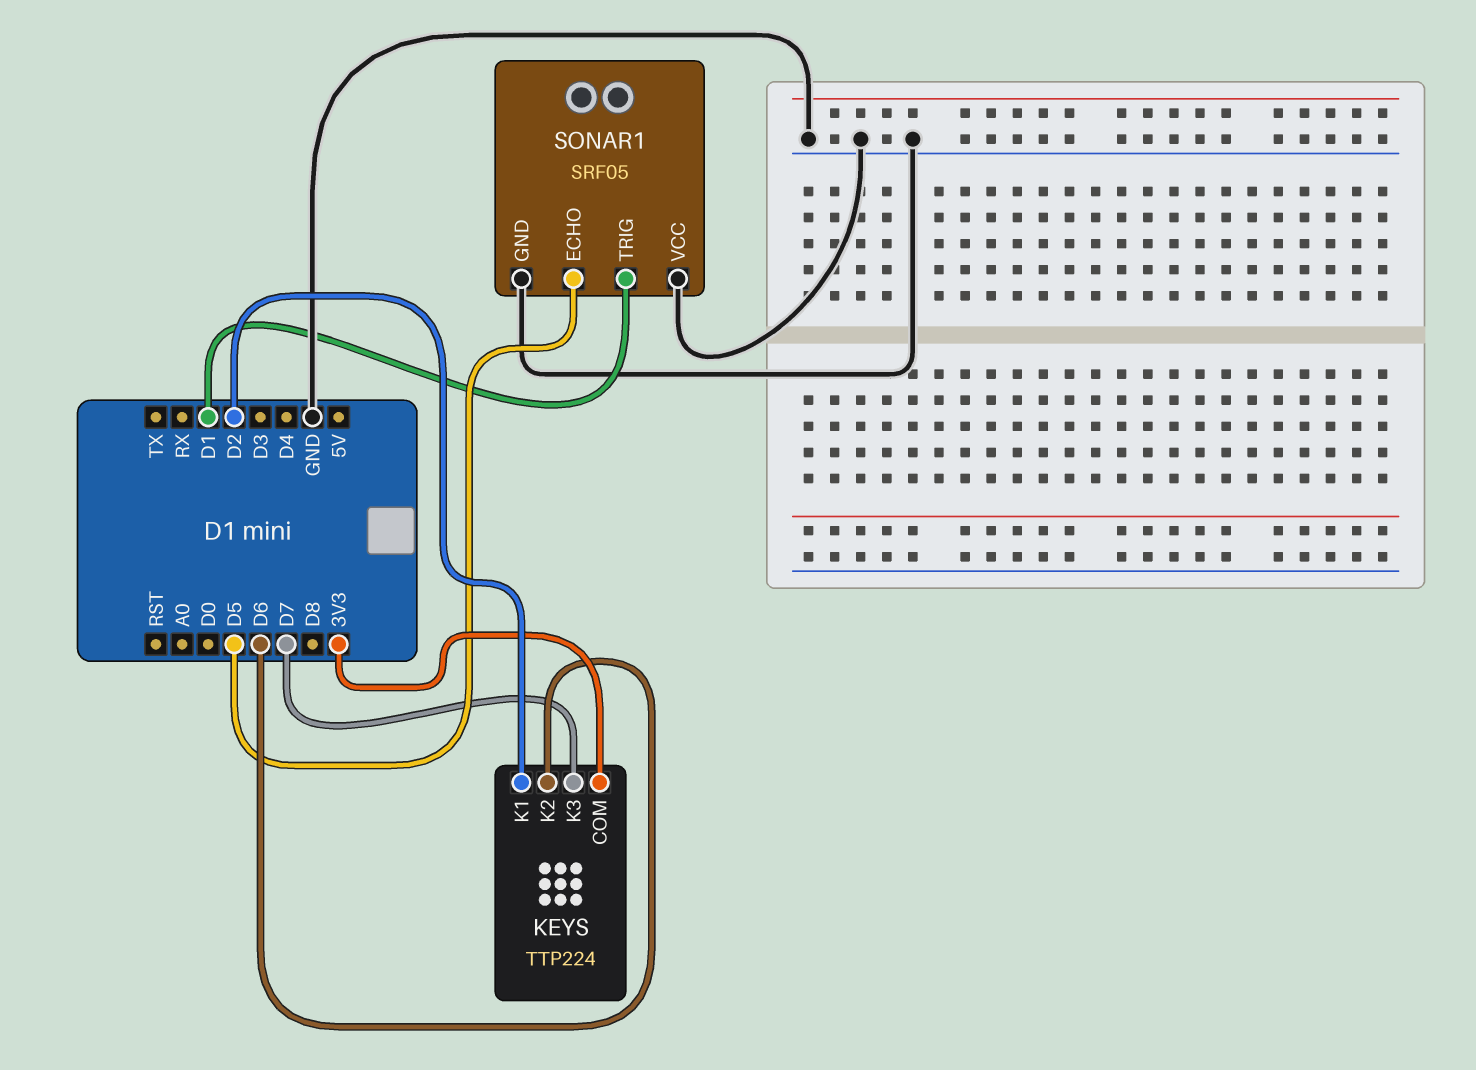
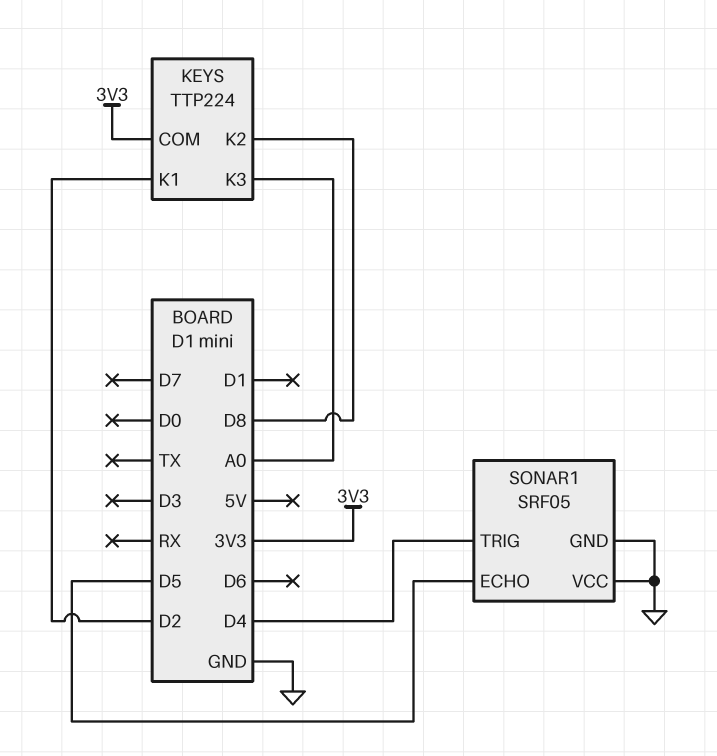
KEYS pin K2: D6 -> D8
KEYS pin K3: D7 -> A0
SONAR1 pin TRIG: D1 -> D4

